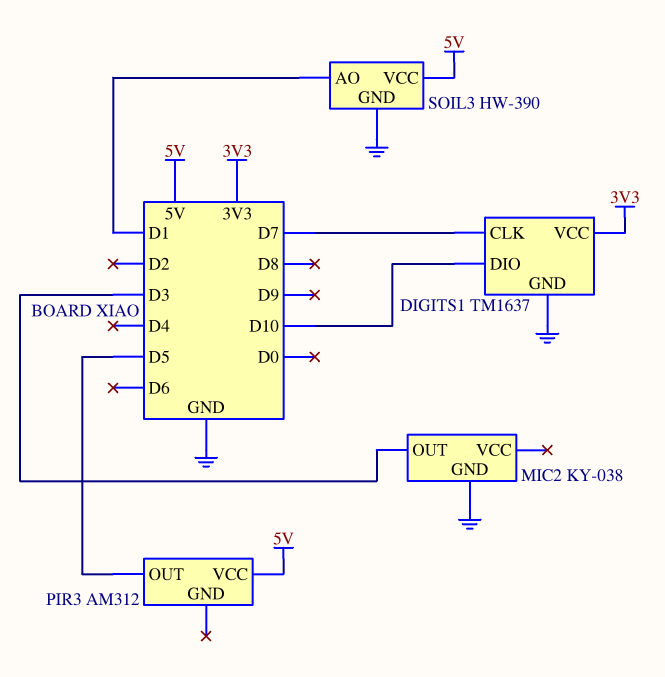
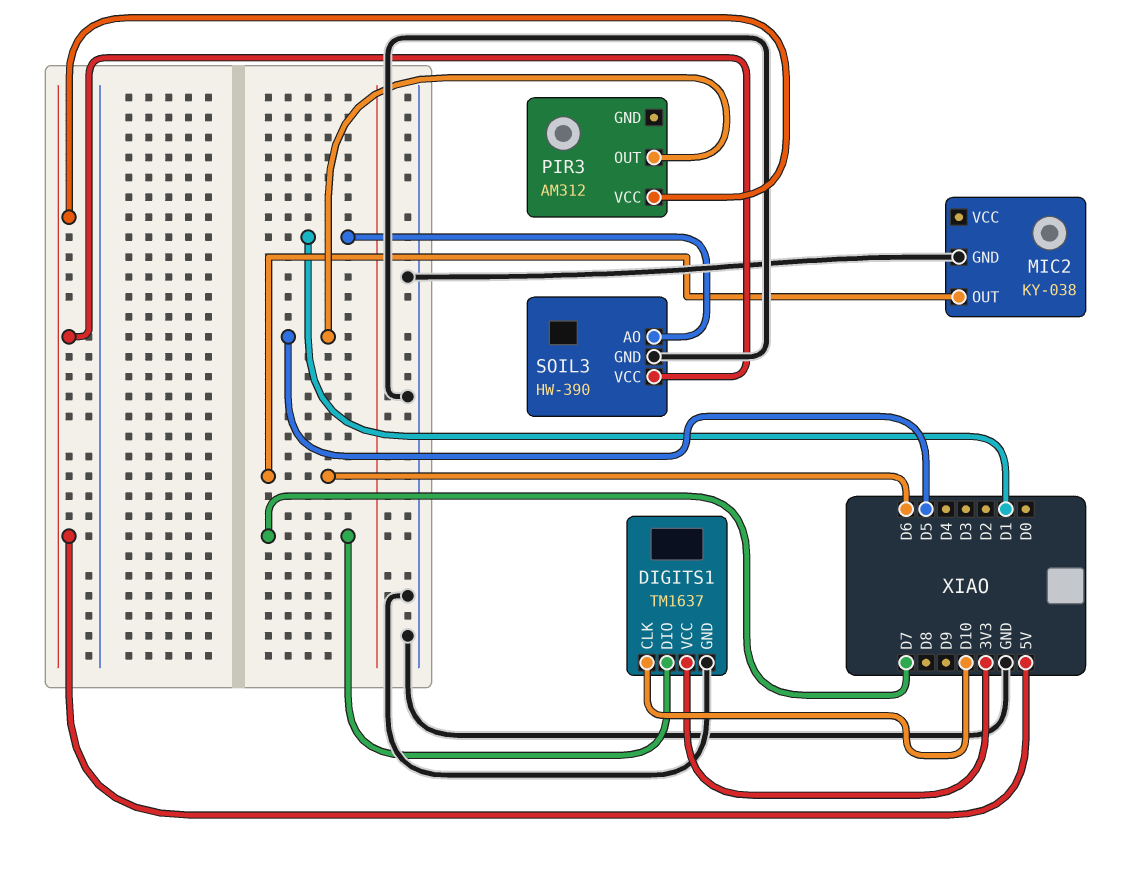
DIGITS1 pin CLK: D7 -> D10
DIGITS1 pin DIO: D10 -> D7
MIC2 pin OUT: D3 -> D6

